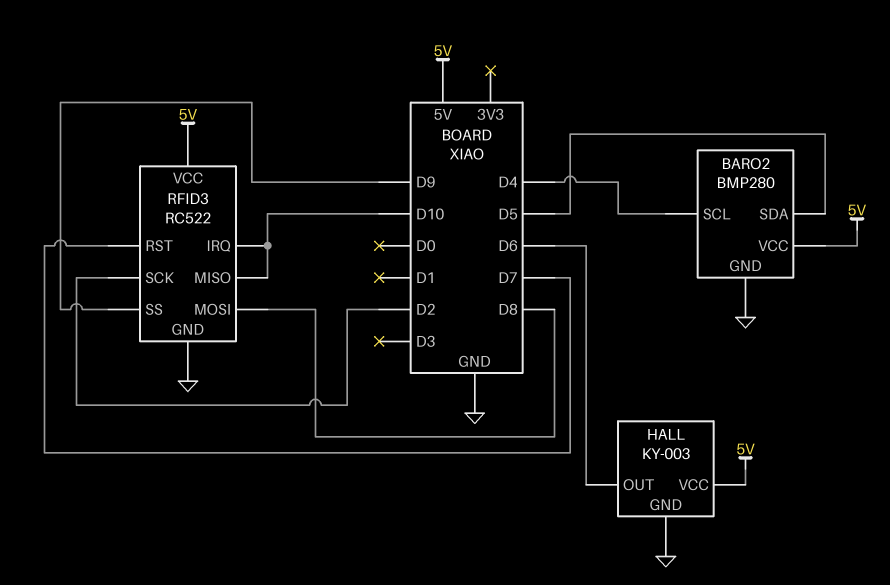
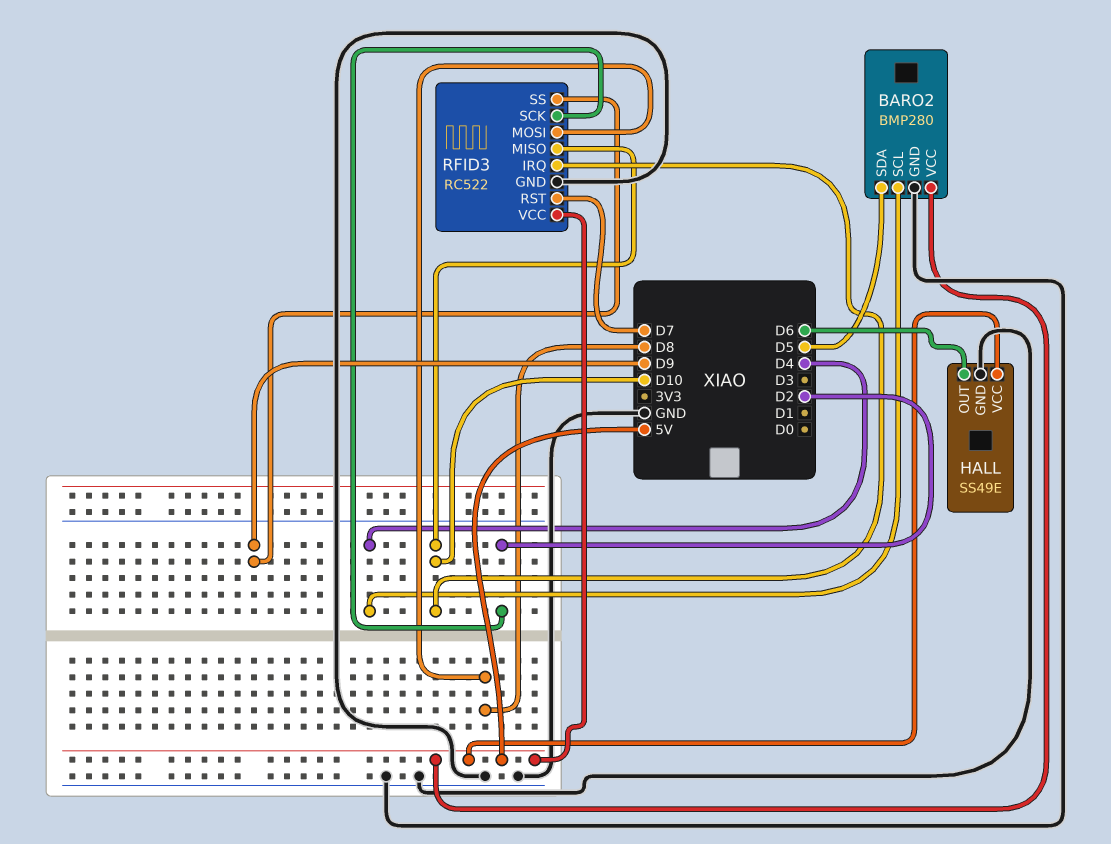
HALL: KY-003 -> SS49E

